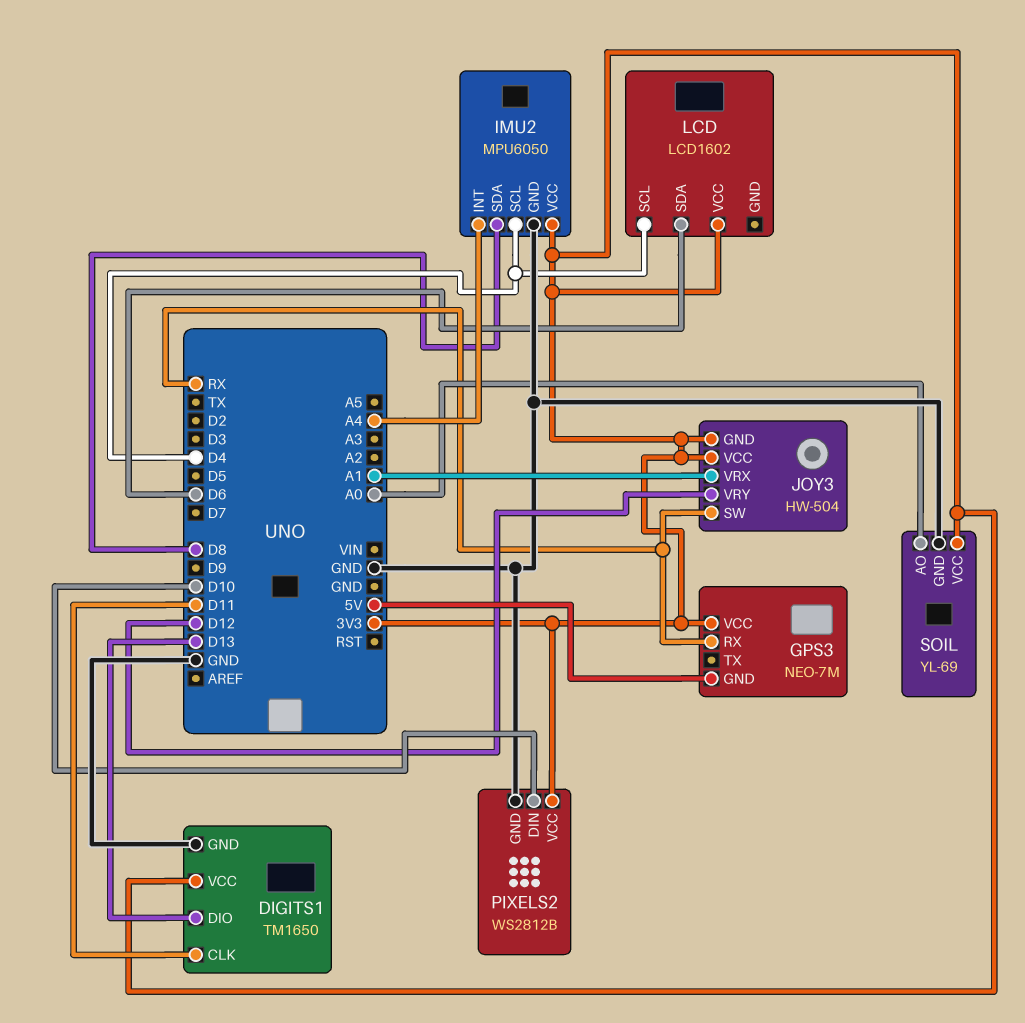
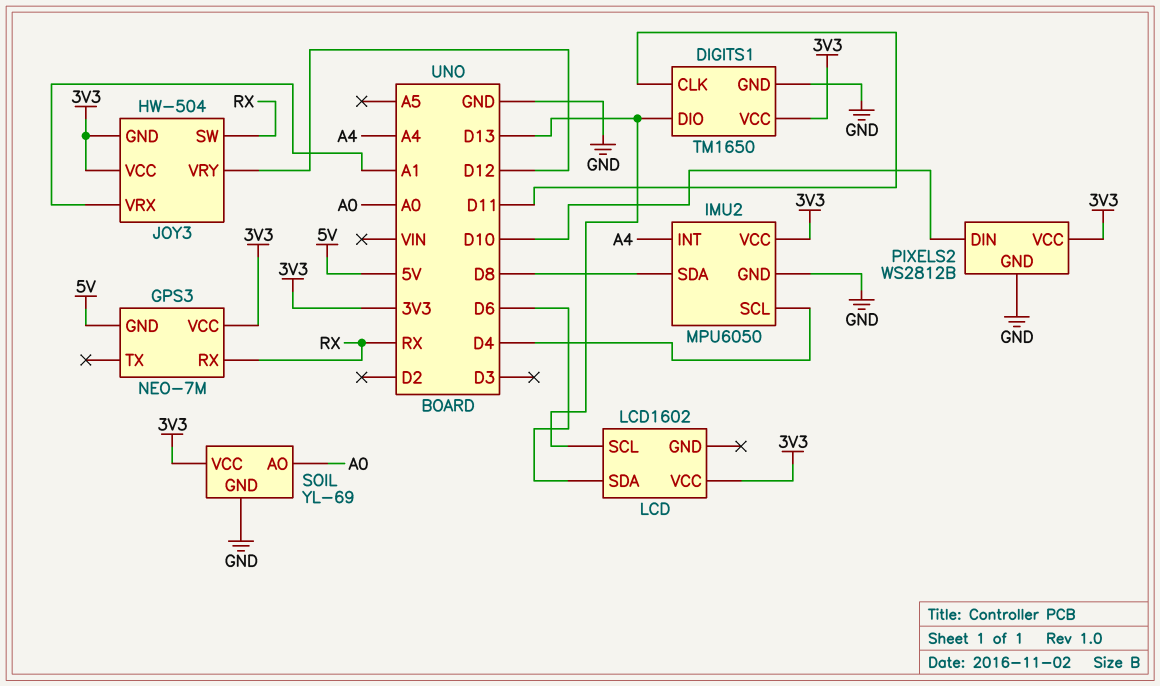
LCD pin SCL: D4 -> D13

